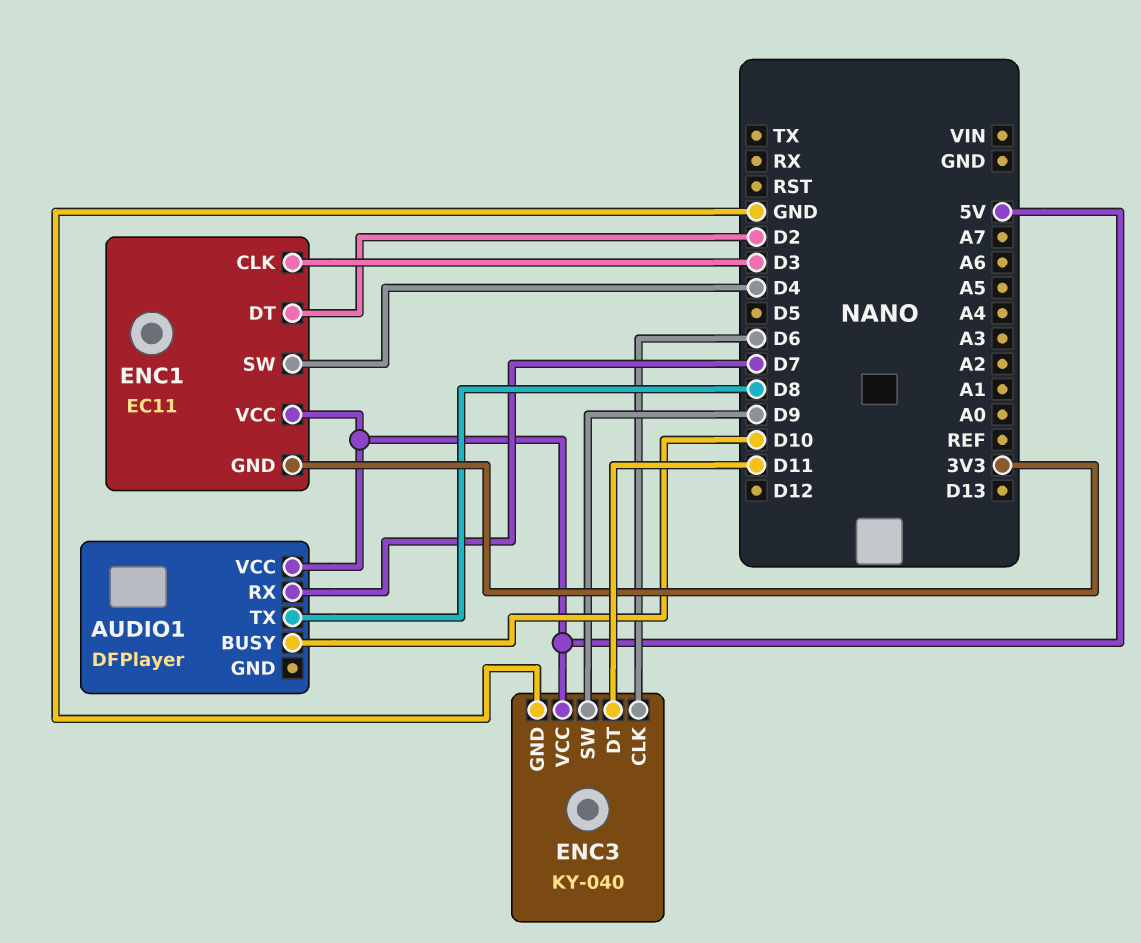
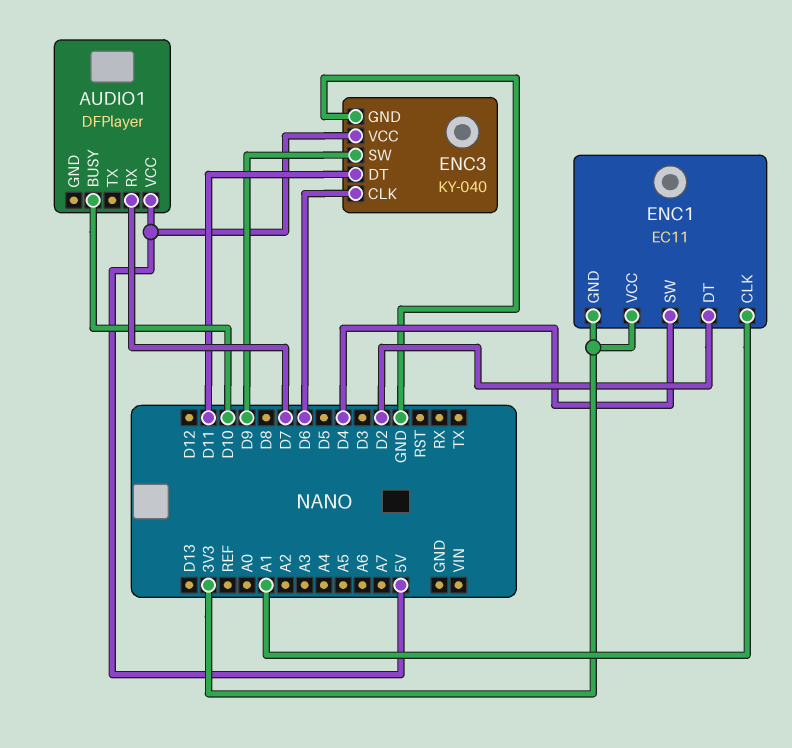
AUDIO1 pin TX: D8 -> none
ENC1 pin CLK: D3 -> A1
ENC1 pin VCC: 5V -> 3V3

